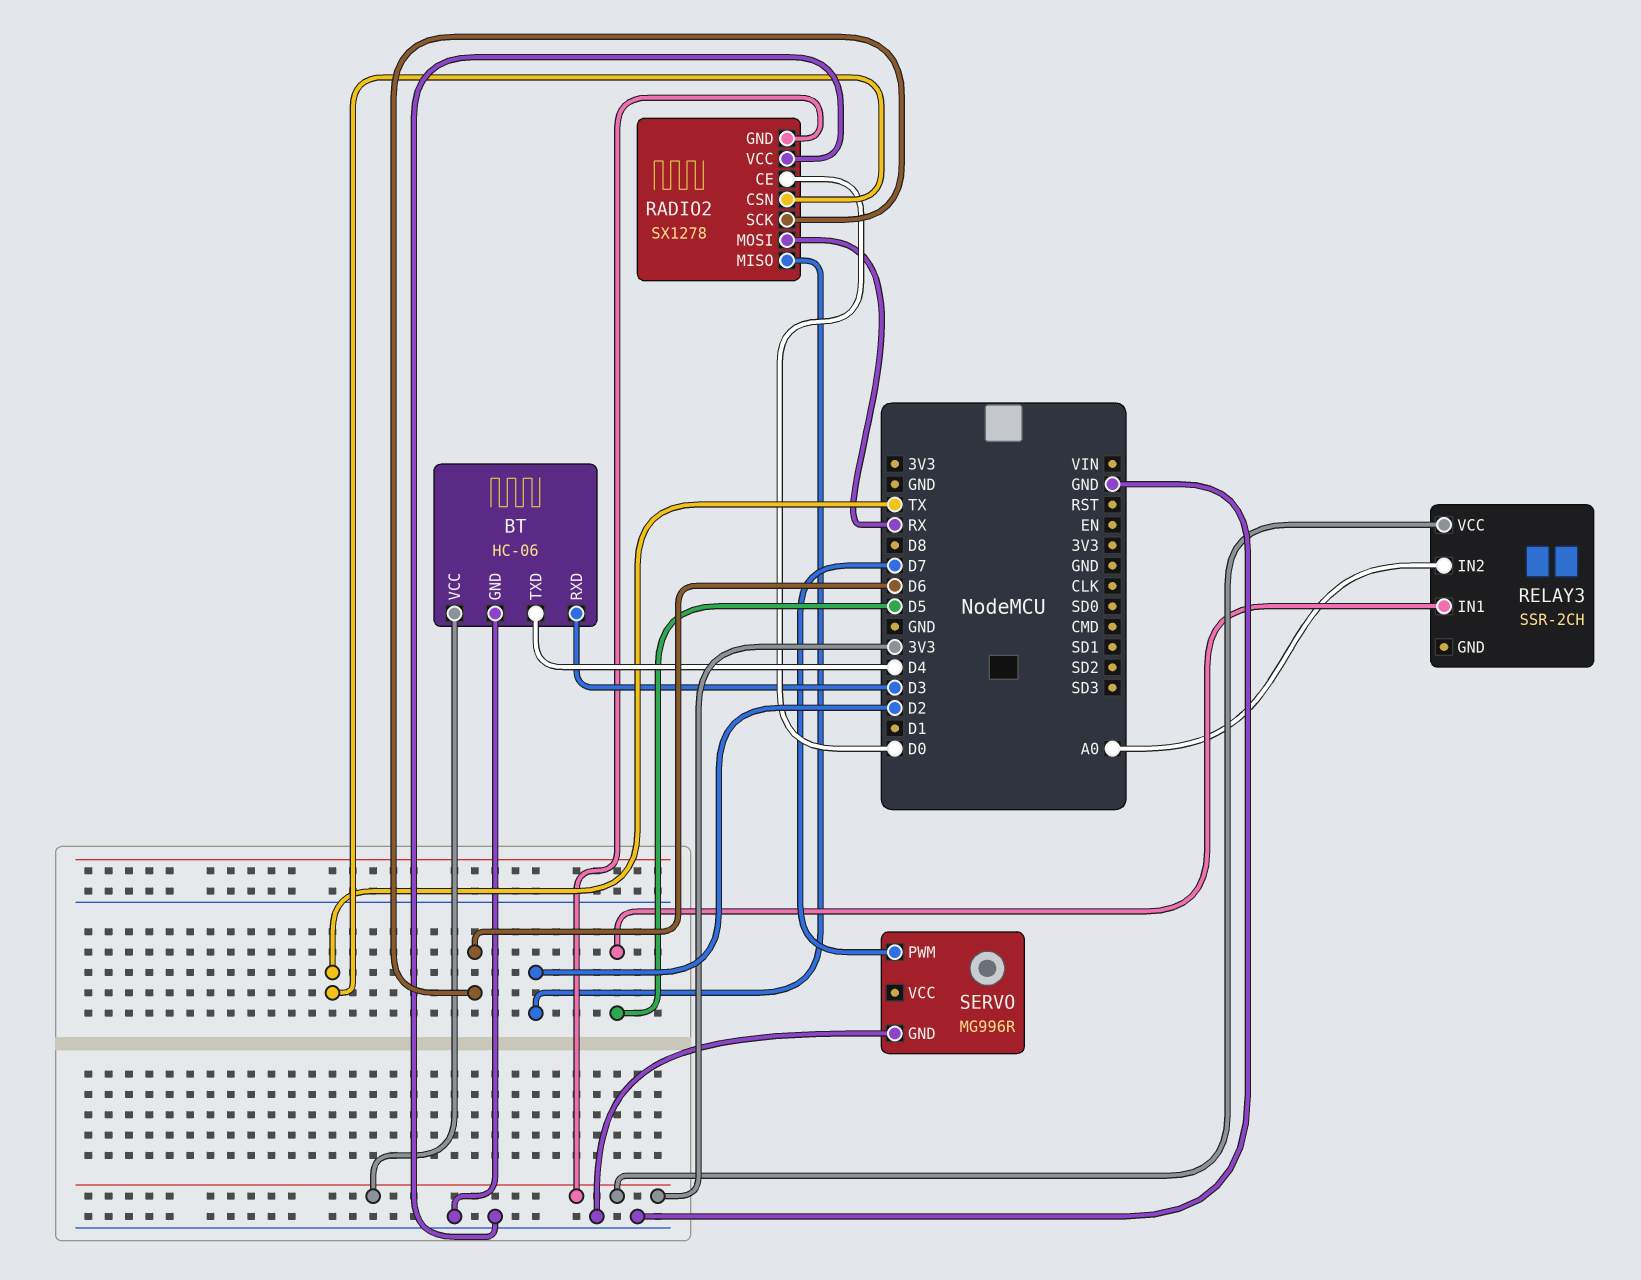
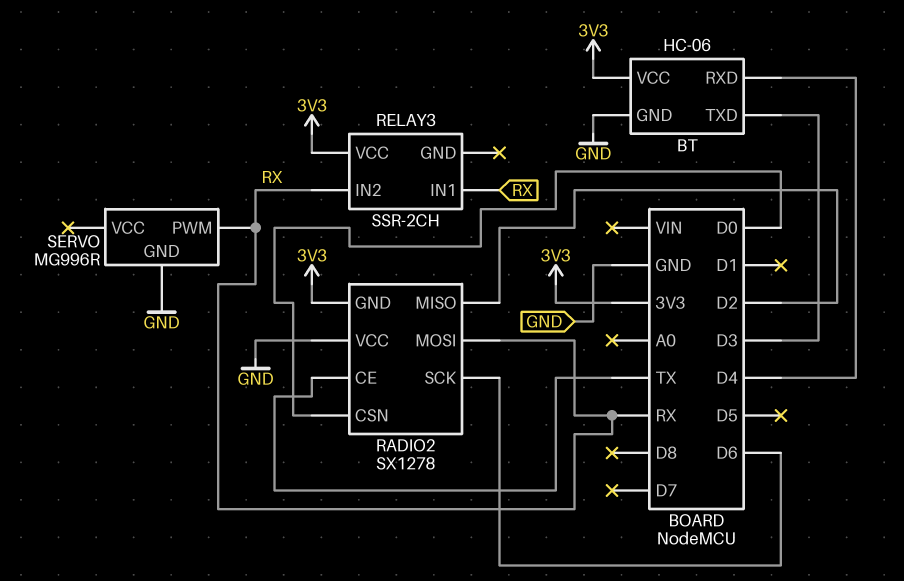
BT pin RXD: D3 -> D4
BT pin TXD: D4 -> D3
RADIO2 pin CE: D0 -> TX
RADIO2 pin CSN: TX -> D0
RELAY3 pin IN1: D5 -> RX
RELAY3 pin IN2: A0 -> RX
SERVO pin PWM: D7 -> RX

